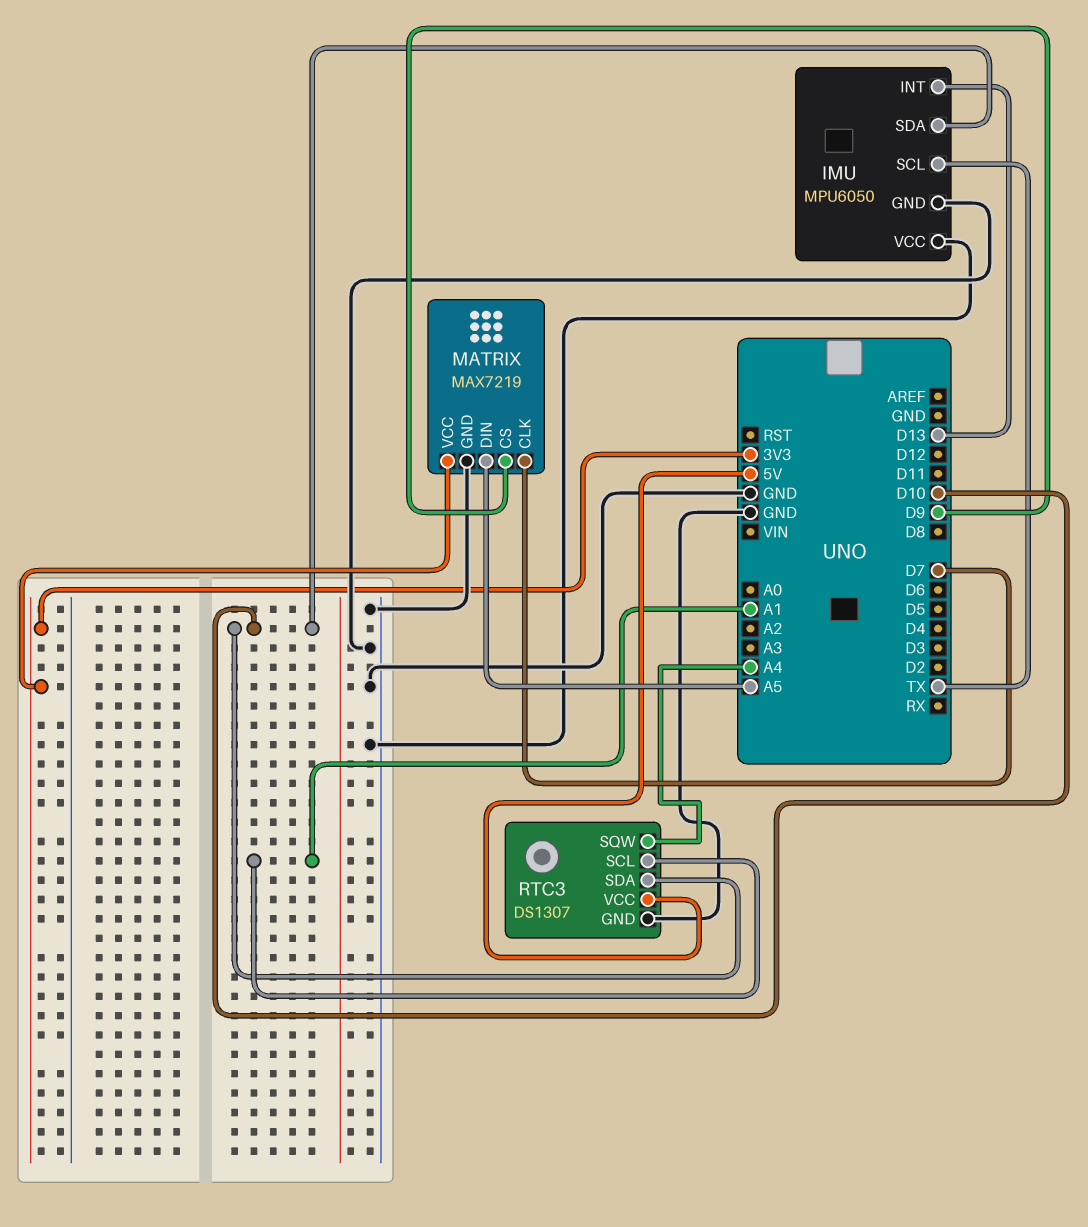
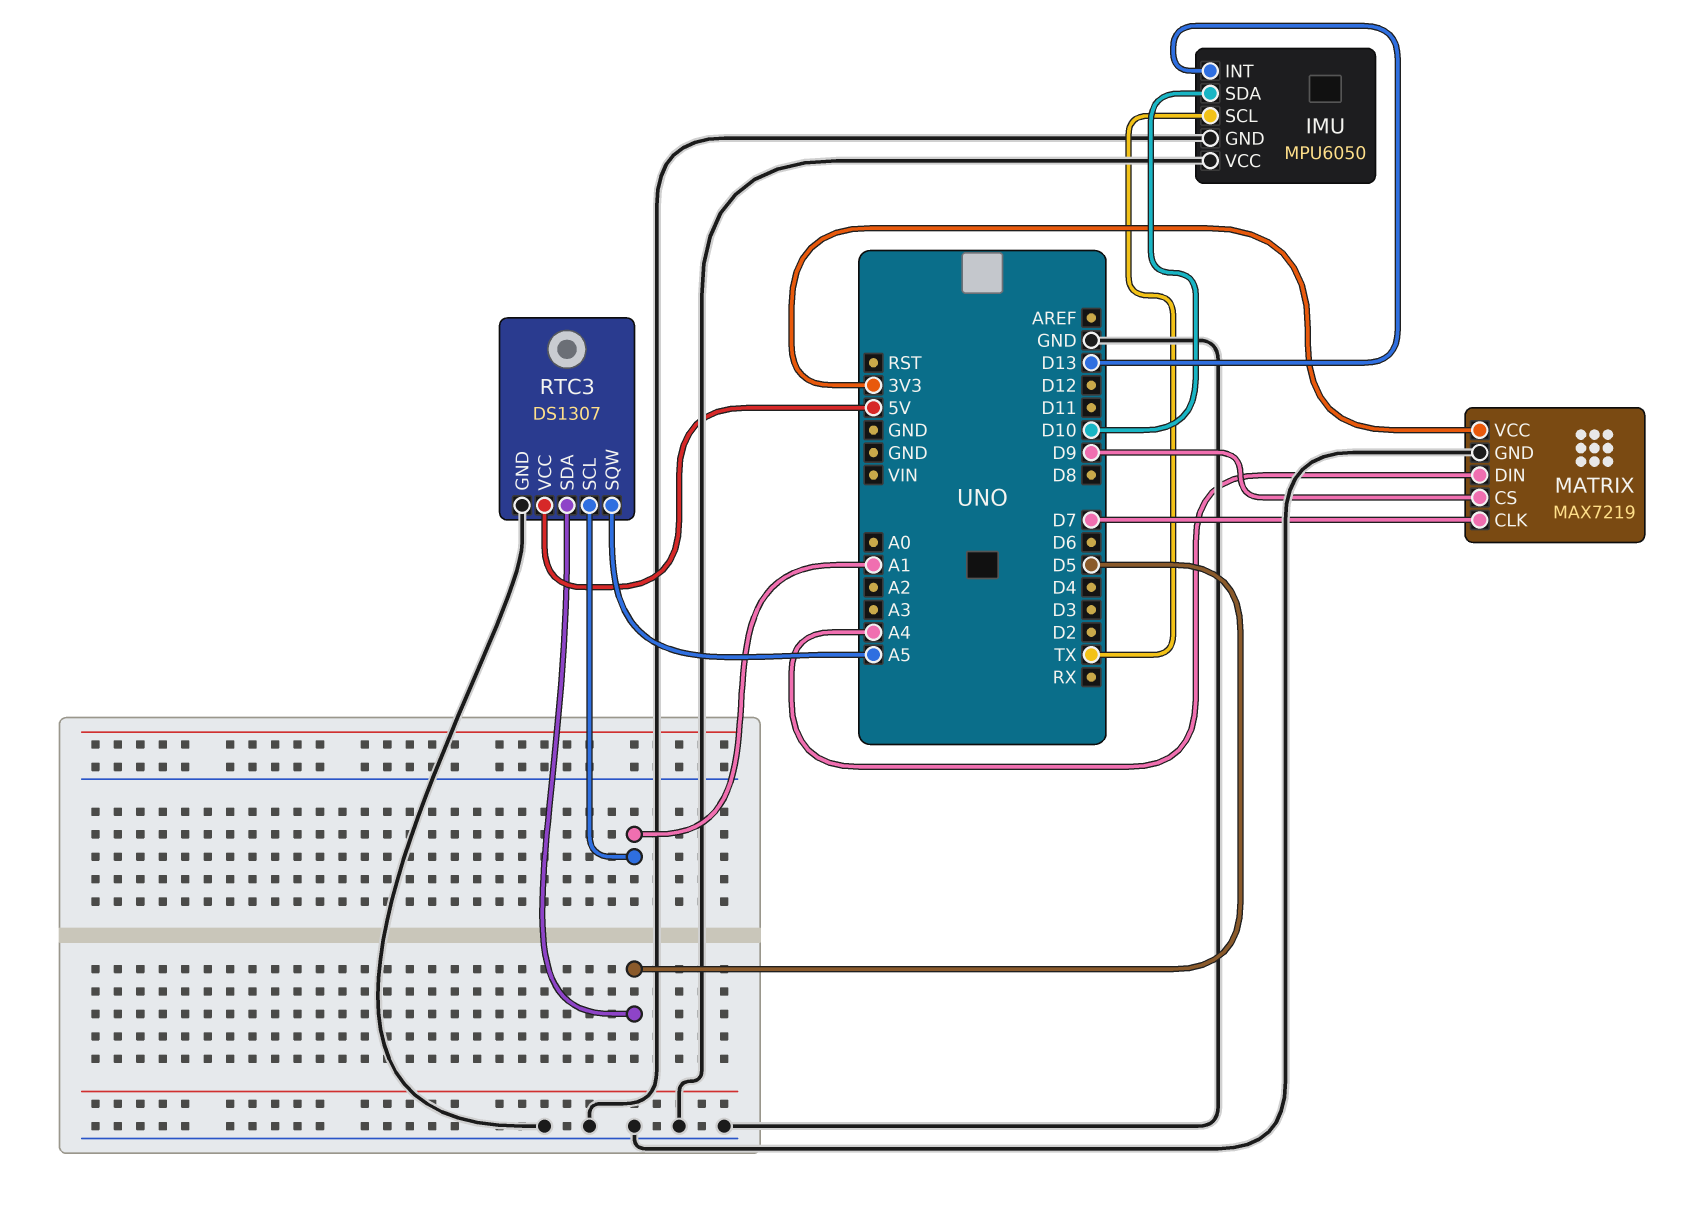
MATRIX pin DIN: A5 -> A4
RTC3 pin SDA: D10 -> D5
RTC3 pin SQW: A4 -> A5

